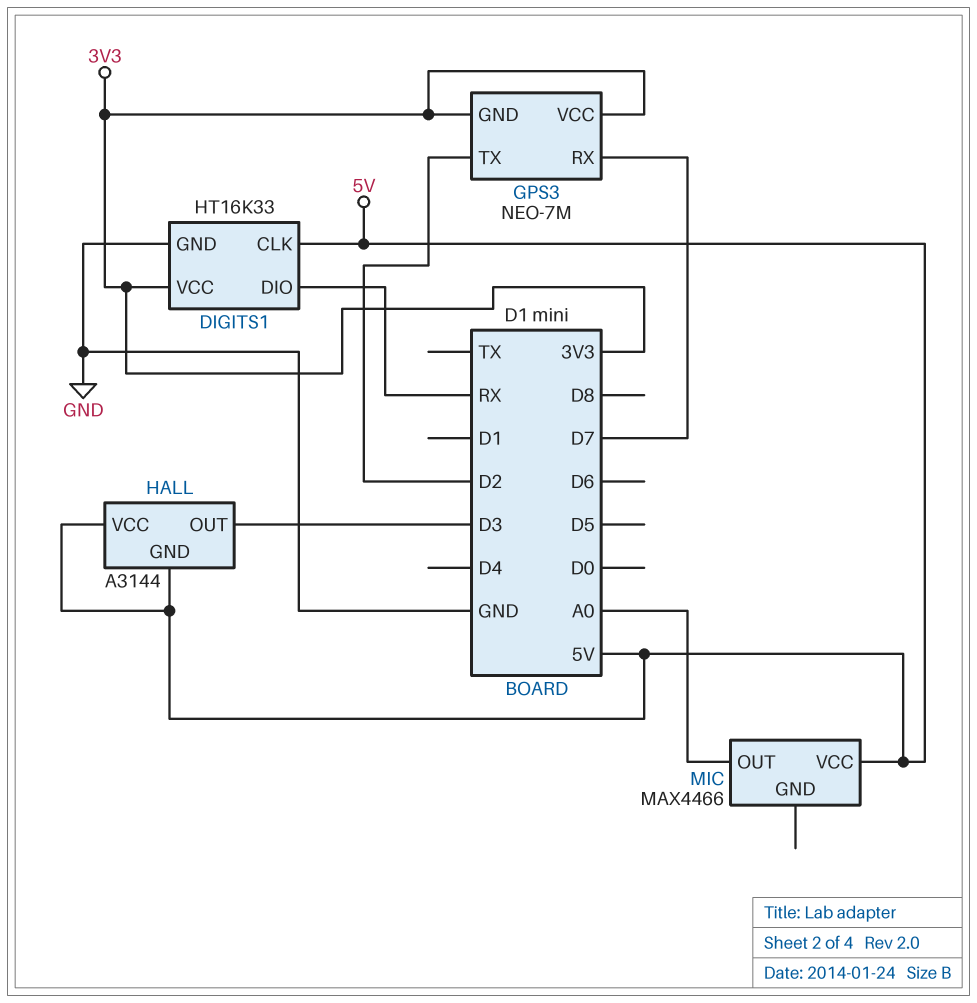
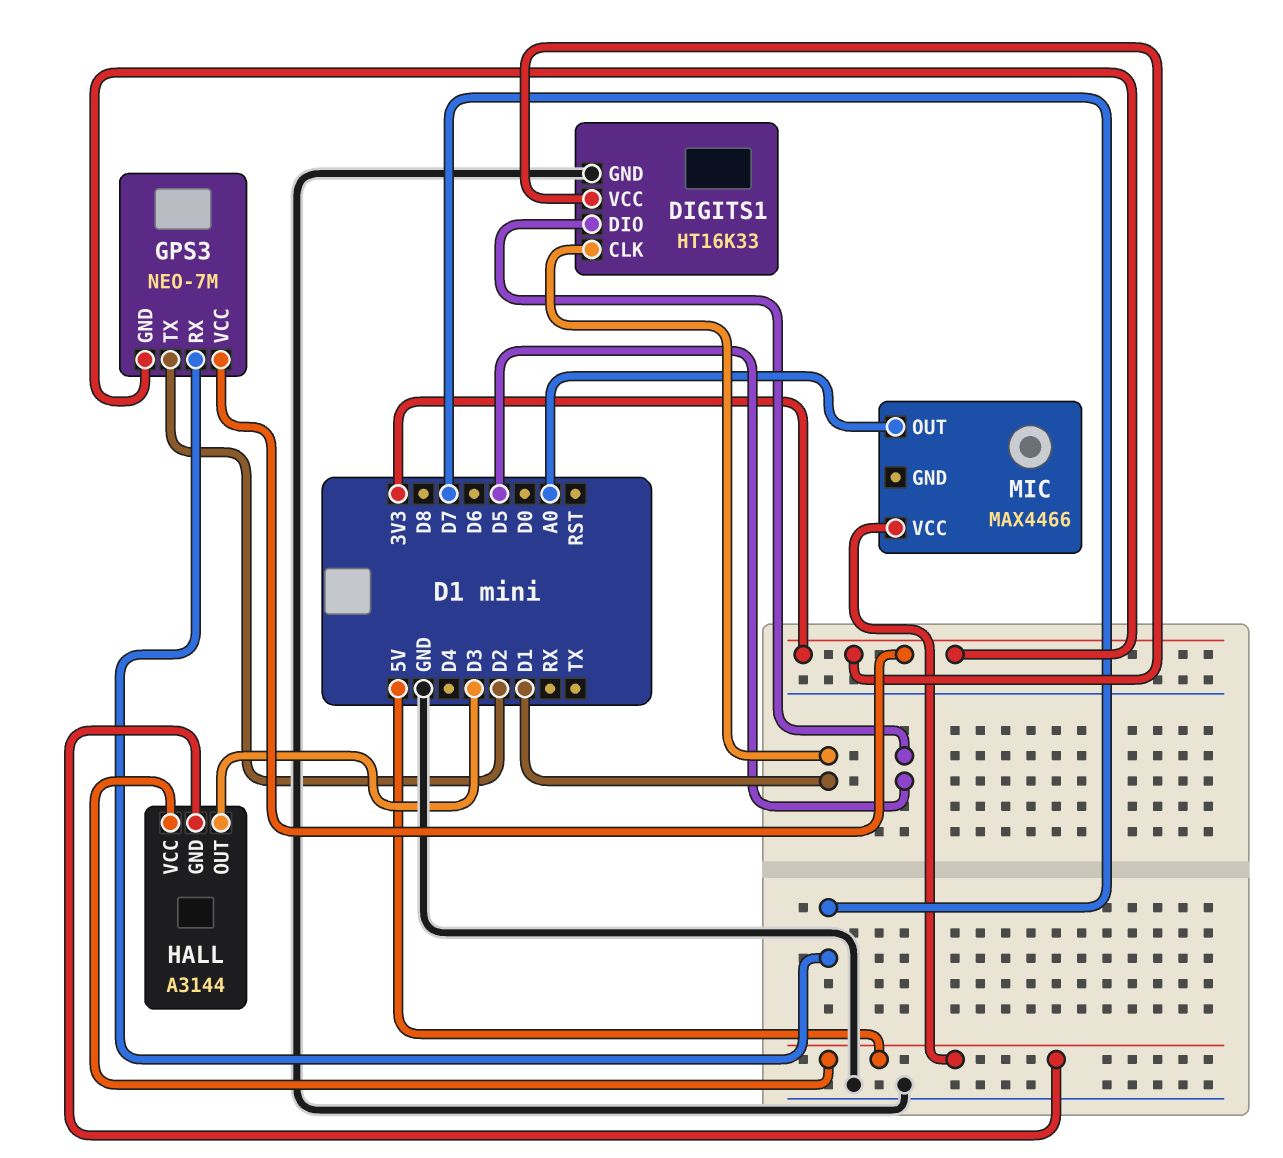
DIGITS1 pin CLK: 5V -> D1
DIGITS1 pin DIO: RX -> D5

